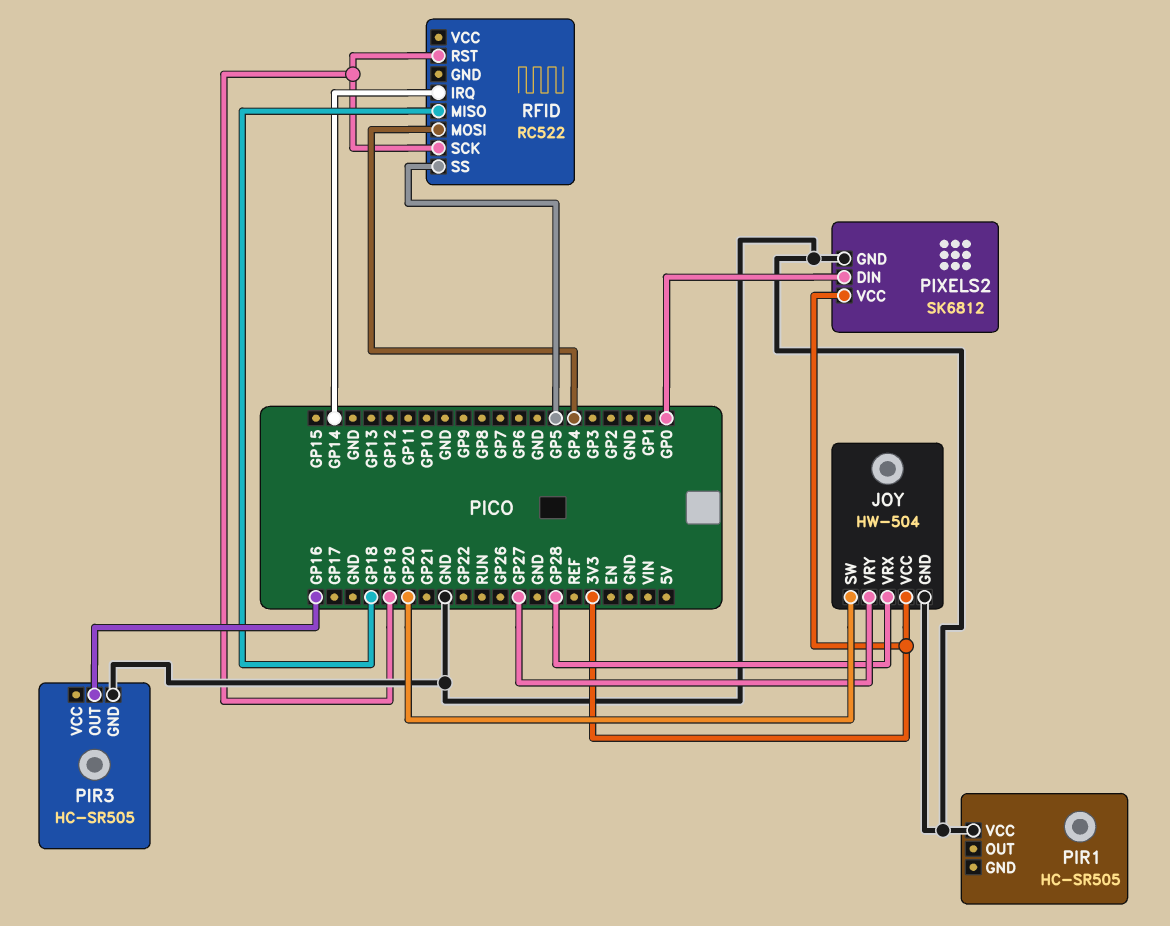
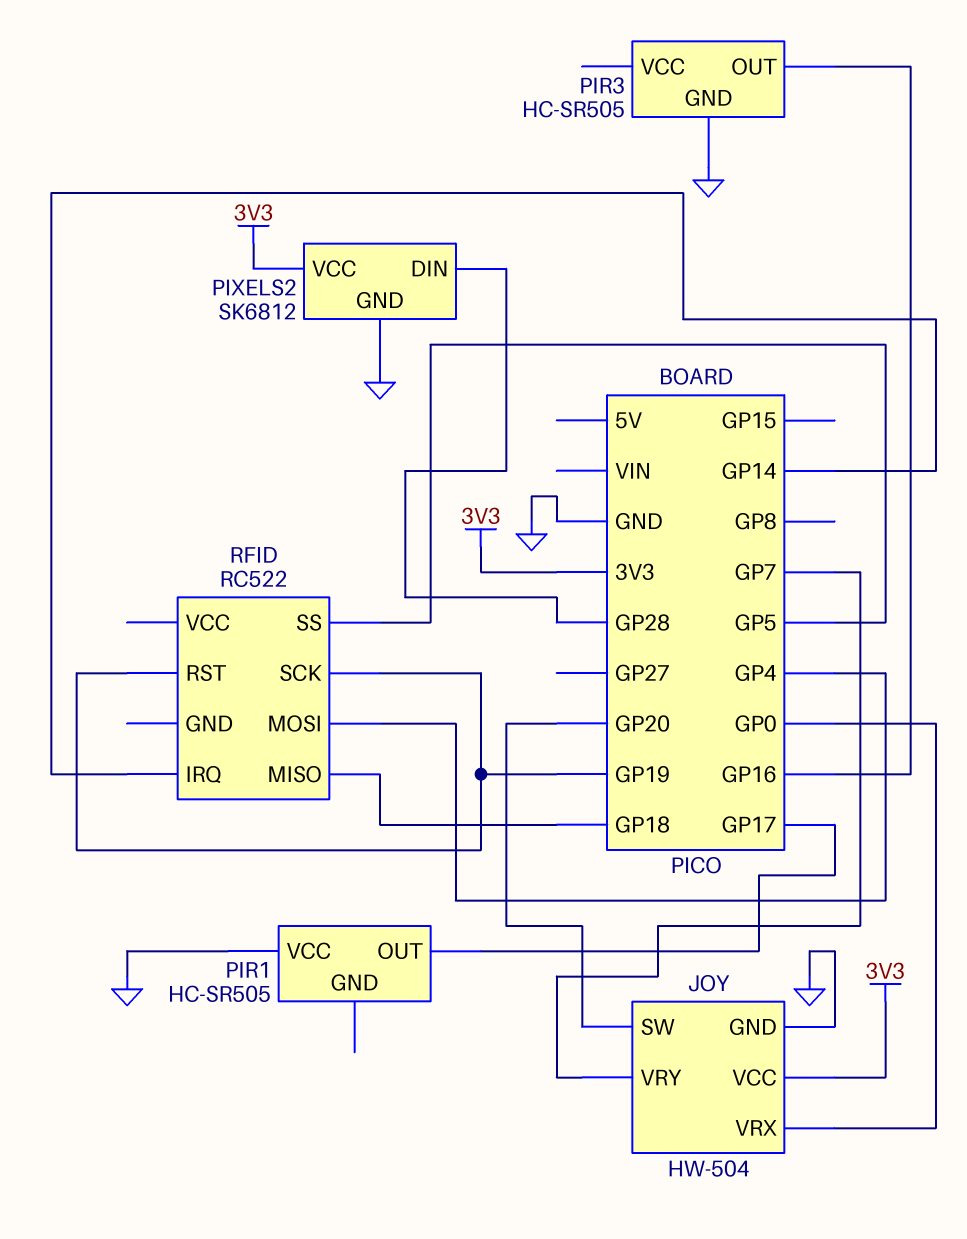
JOY pin VRX: GP28 -> GP0
JOY pin VRY: GP27 -> GP7
PIR1 pin OUT: none -> GP17
PIXELS2 pin DIN: GP0 -> GP28

